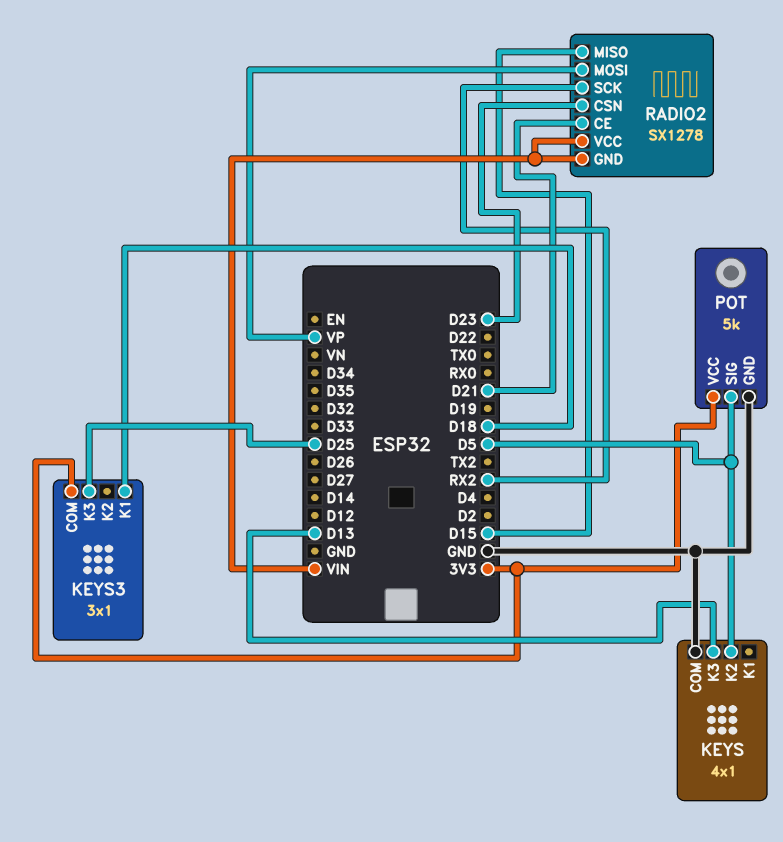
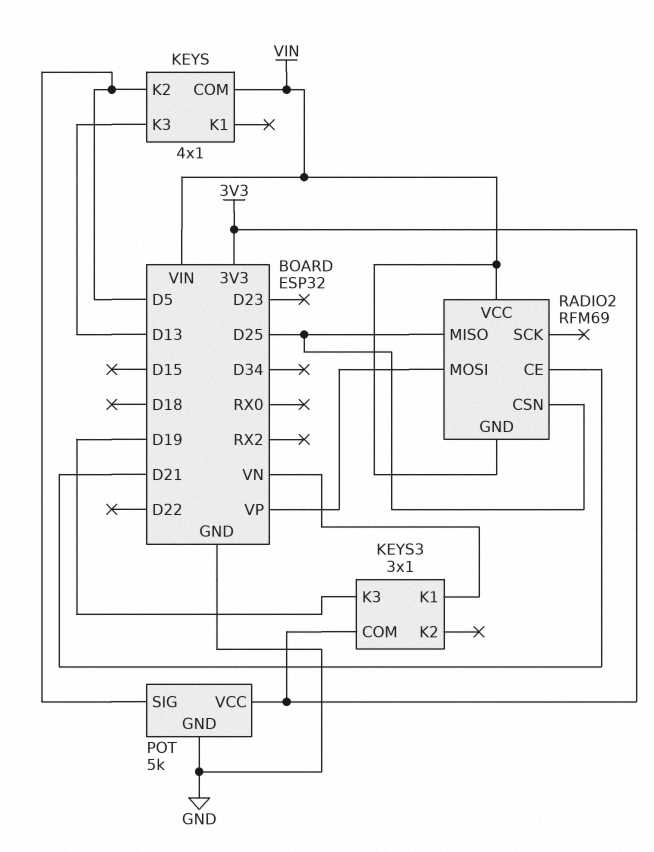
KEYS pin COM: GND -> VIN
KEYS3 pin K1: D18 -> VN
KEYS3 pin K3: D25 -> D19
RADIO2: SX1278 -> RFM69
RADIO2 pin CSN: D23 -> D25
RADIO2 pin MISO: D15 -> D25
RADIO2 pin SCK: RX2 -> none

